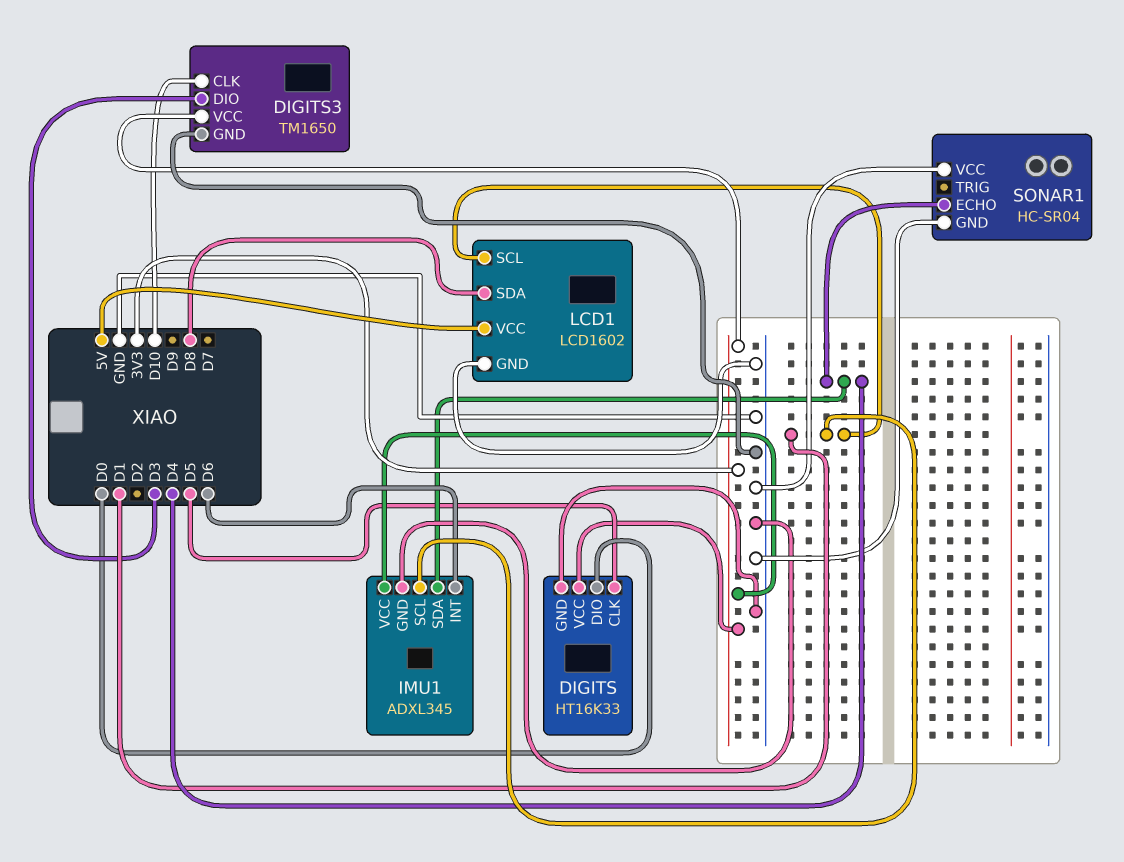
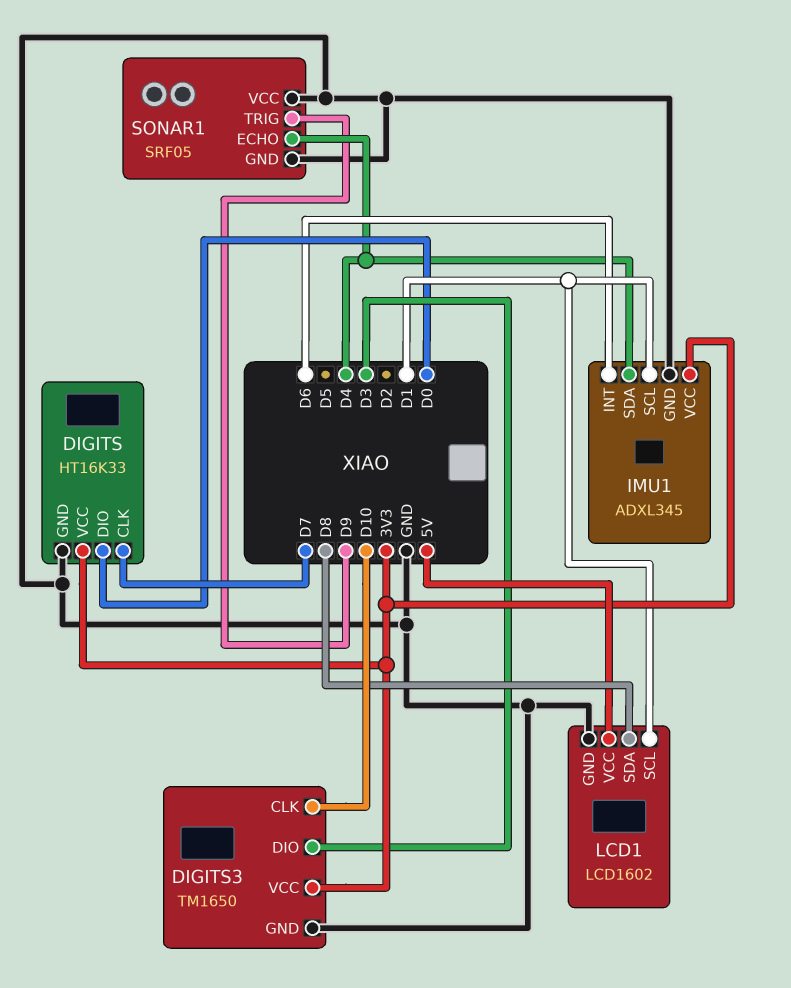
DIGITS pin CLK: D5 -> D7
SONAR1: HC-SR04 -> SRF05
SONAR1 pin TRIG: none -> D9

